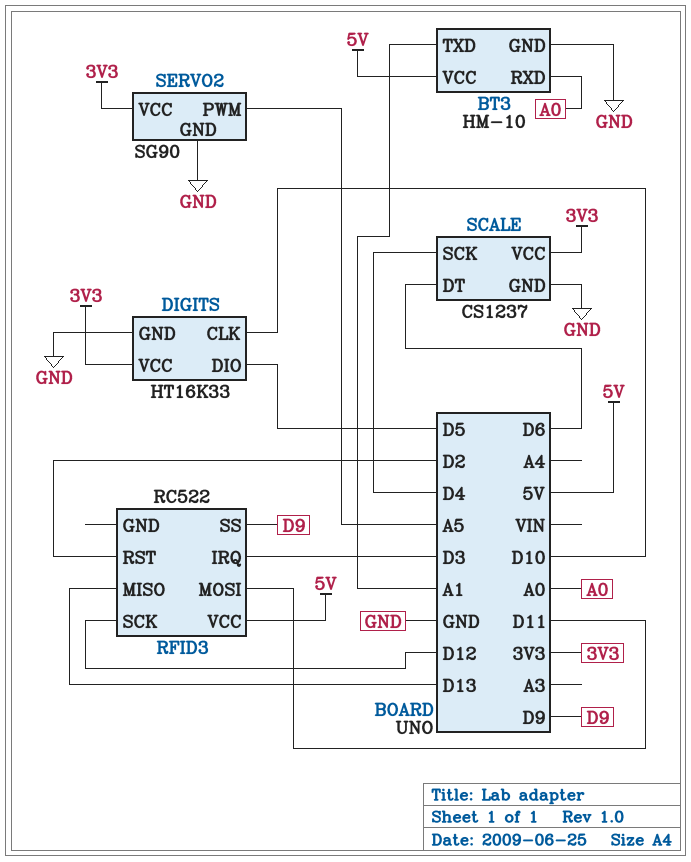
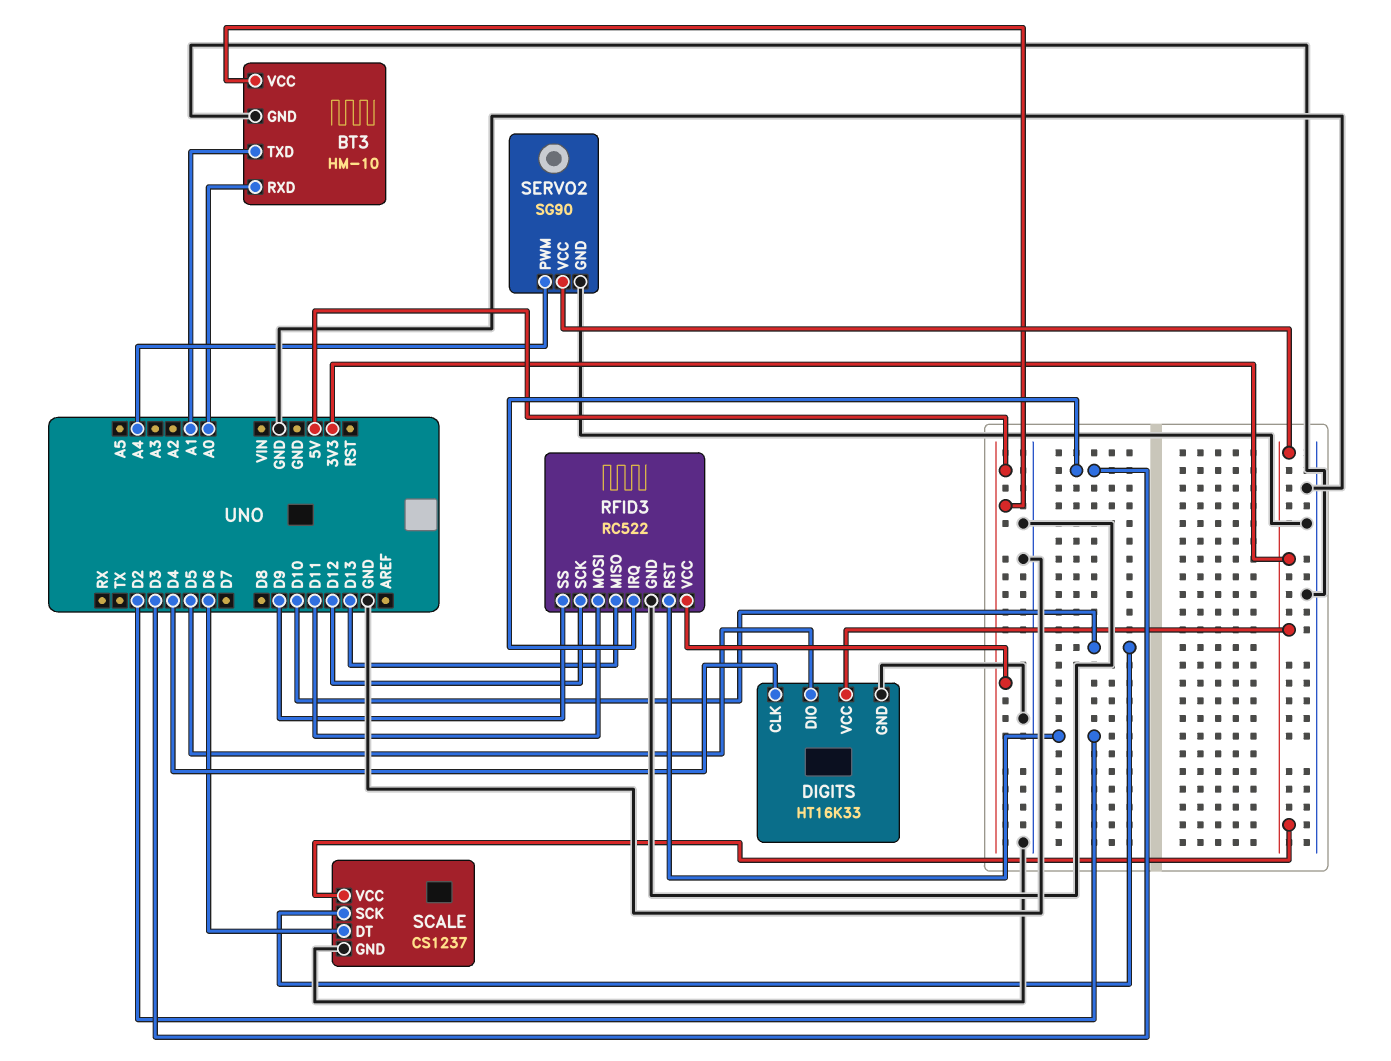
DIGITS pin CLK: D10 -> D4
RFID3 pin GND: none -> GND
SCALE pin SCK: D4 -> D10
SERVO2 pin PWM: A5 -> A4

